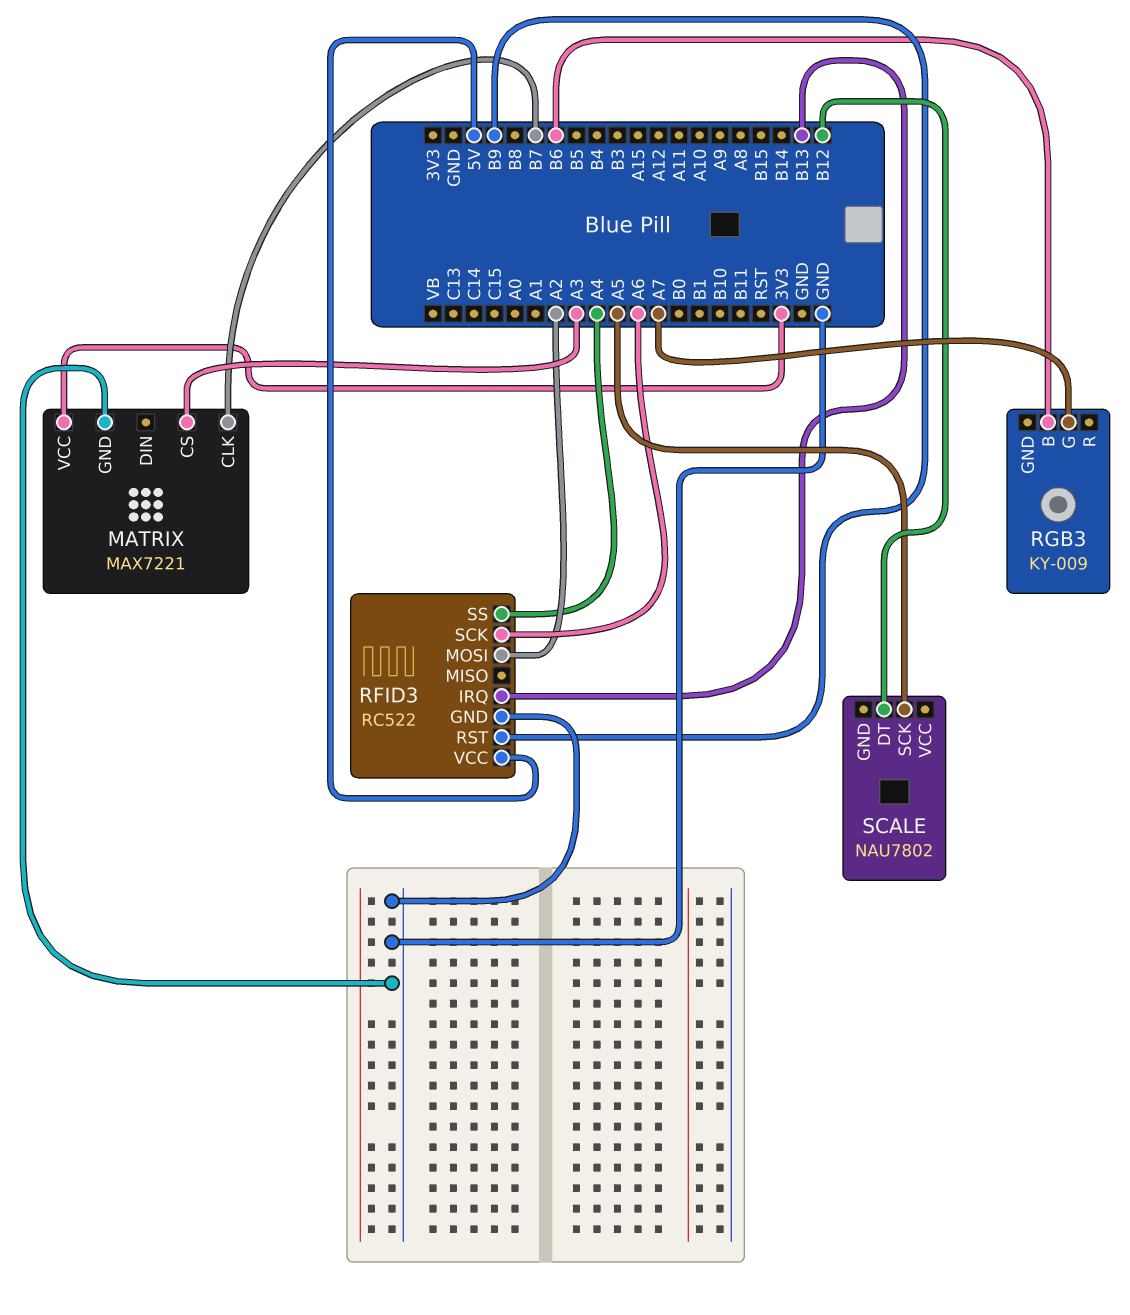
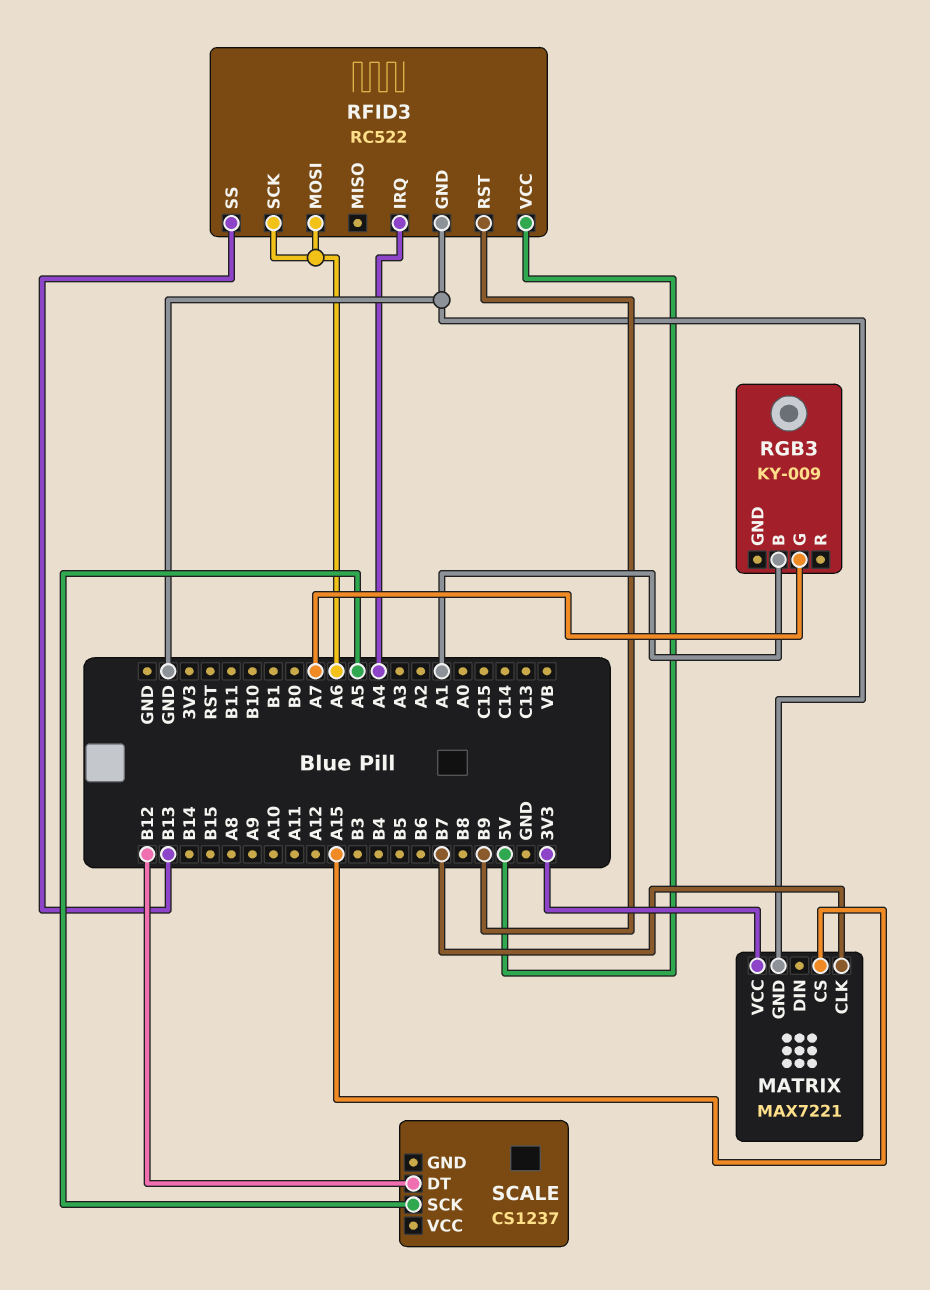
MATRIX pin CS: A3 -> A15
RFID3 pin IRQ: B13 -> A4
RFID3 pin MOSI: A2 -> A6
RFID3 pin SS: A4 -> B13
RGB3 pin B: B6 -> A1
SCALE: NAU7802 -> CS1237

